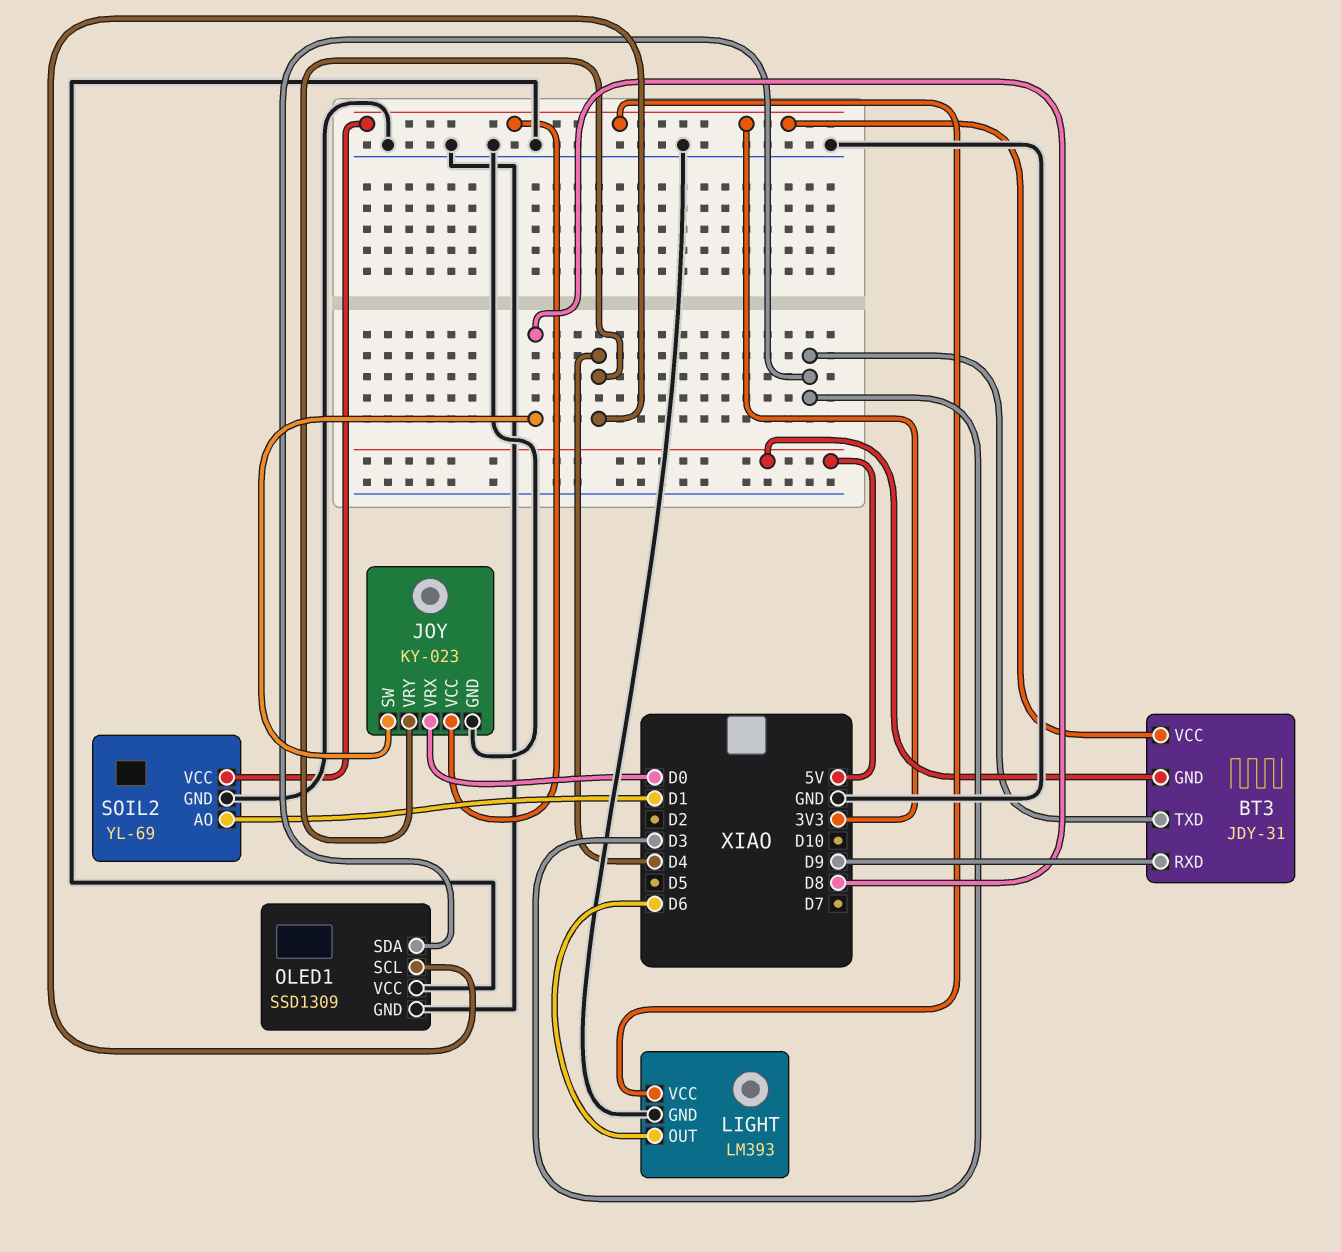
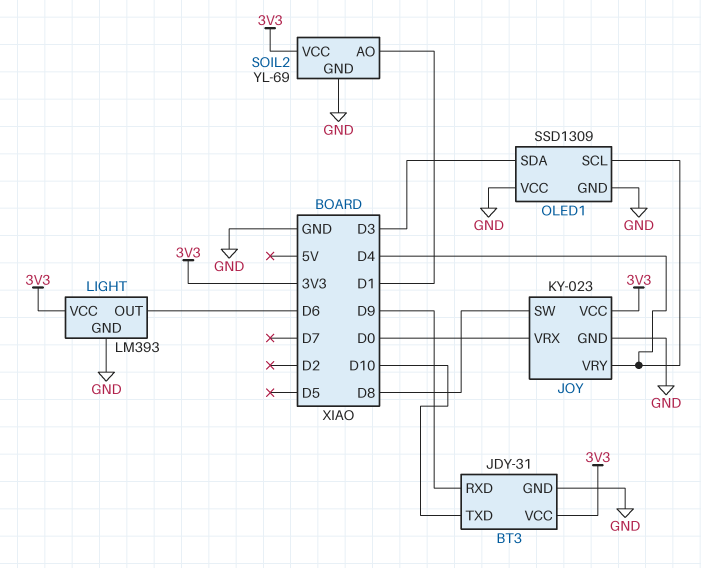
BT3 pin GND: 5V -> GND
BT3 pin TXD: D3 -> D10

